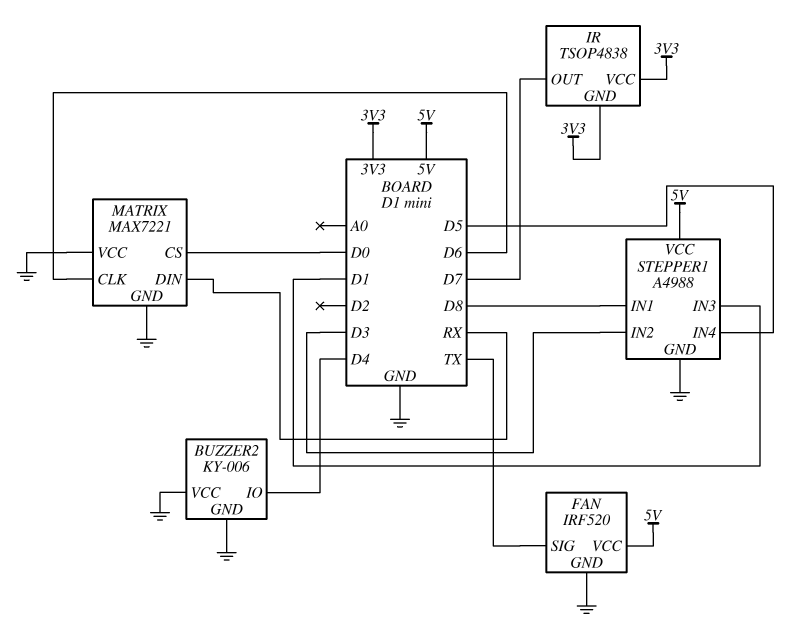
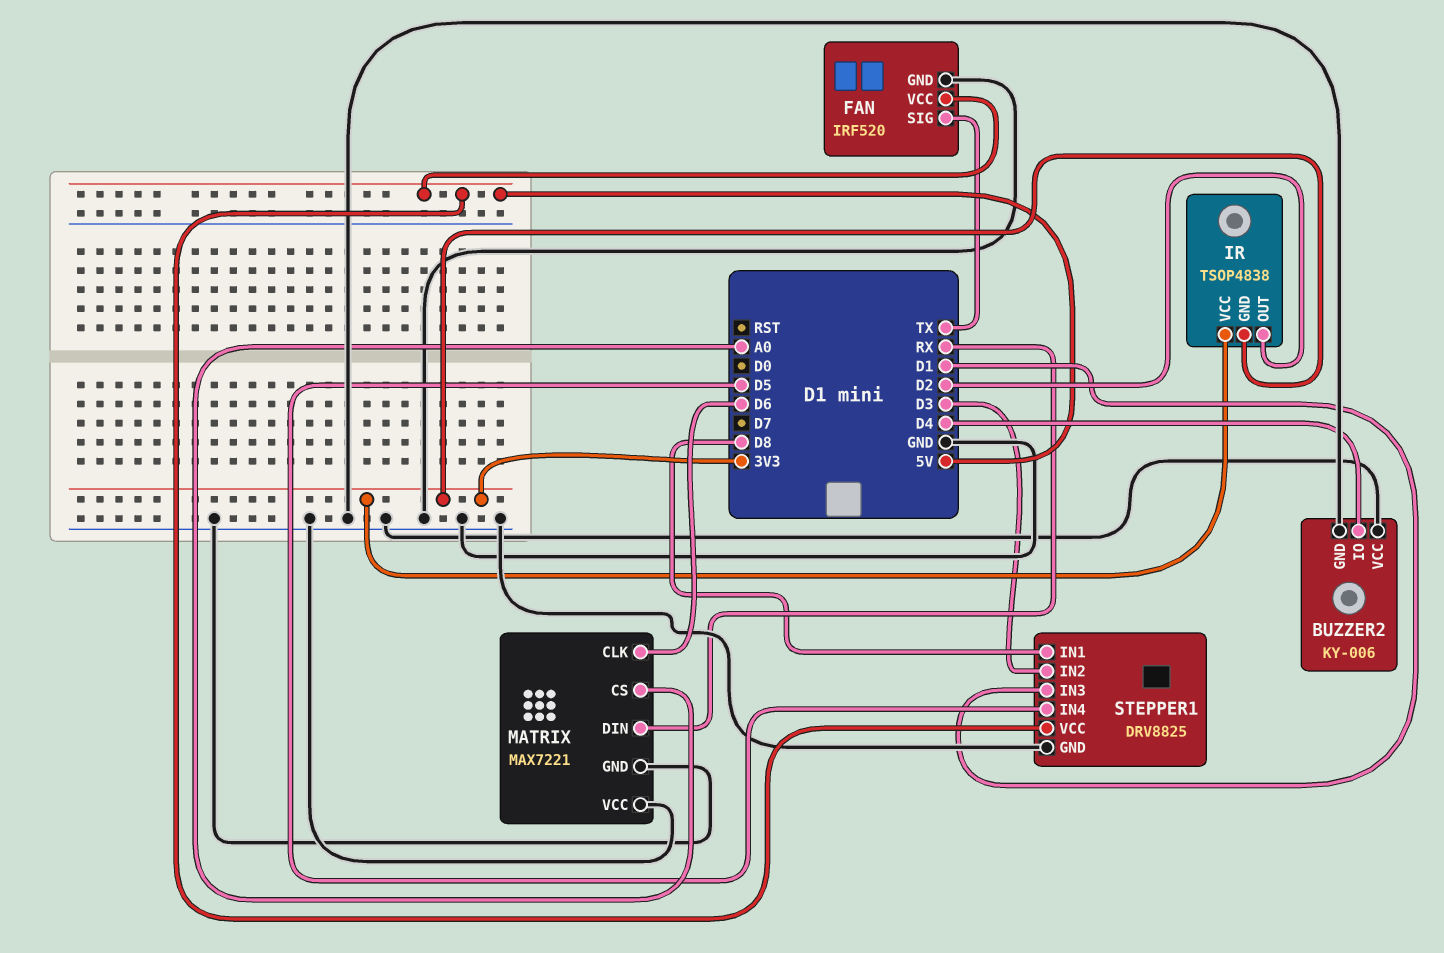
IR pin OUT: D7 -> D2
MATRIX pin CS: D0 -> A0
STEPPER1: A4988 -> DRV8825

